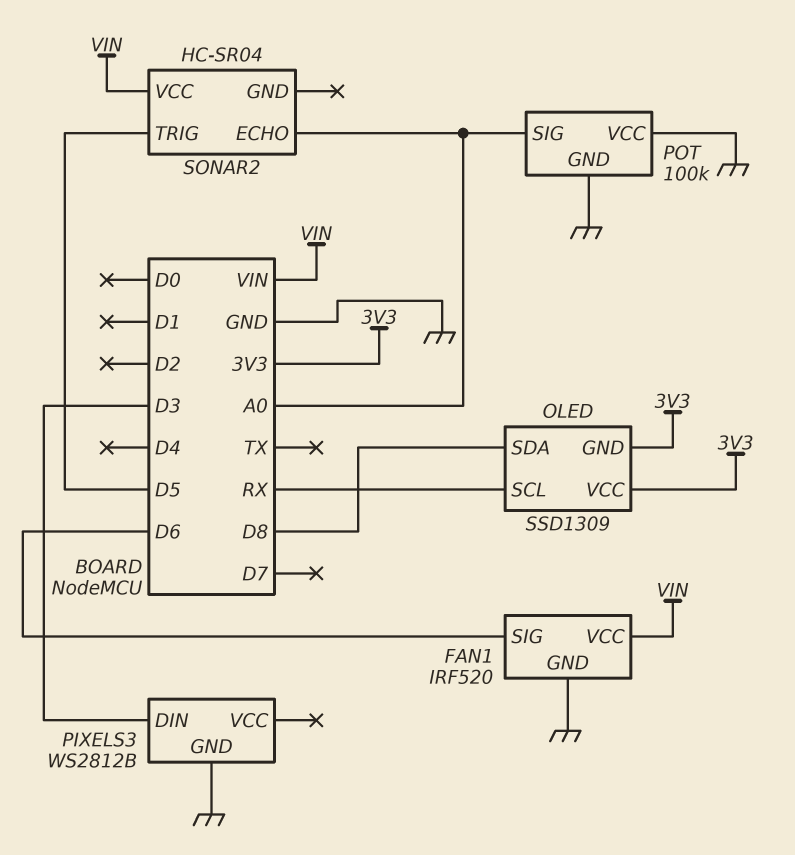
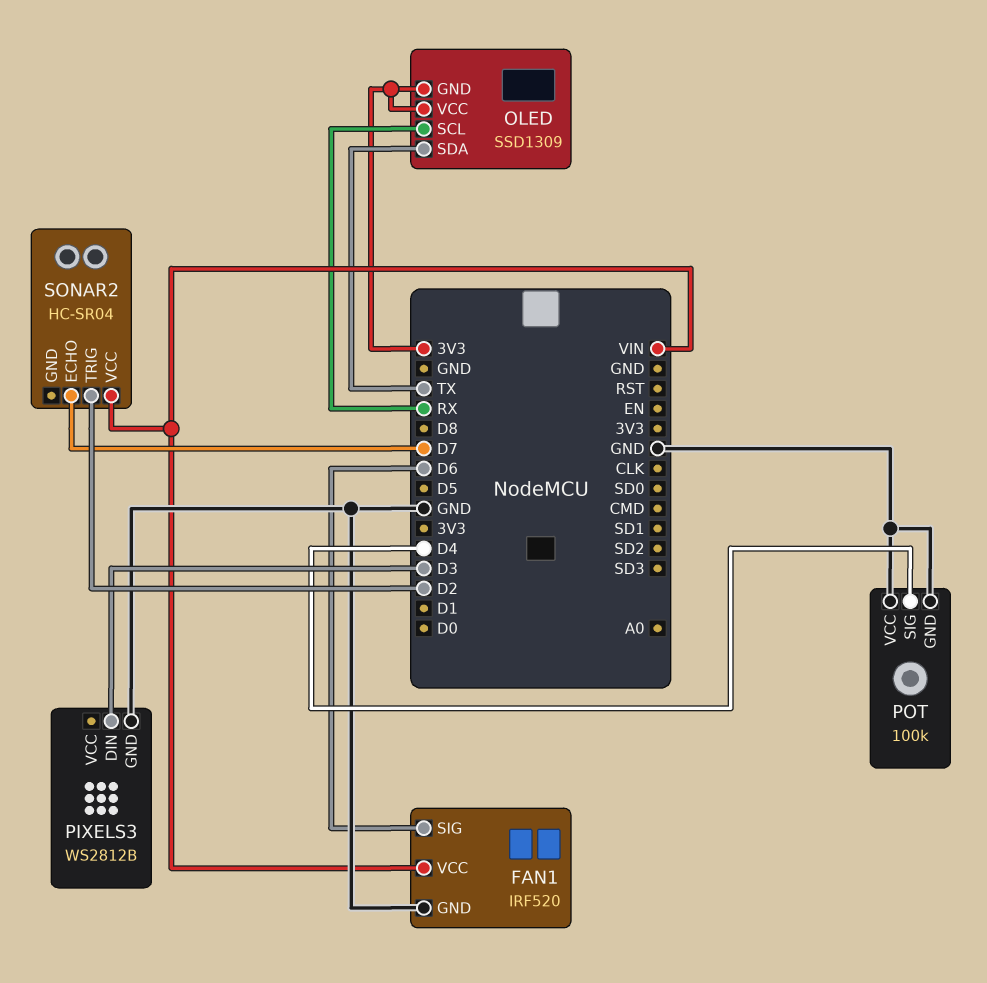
OLED pin SDA: D8 -> TX
POT pin SIG: A0 -> D4
SONAR2 pin ECHO: A0 -> D7
SONAR2 pin TRIG: D5 -> D2

